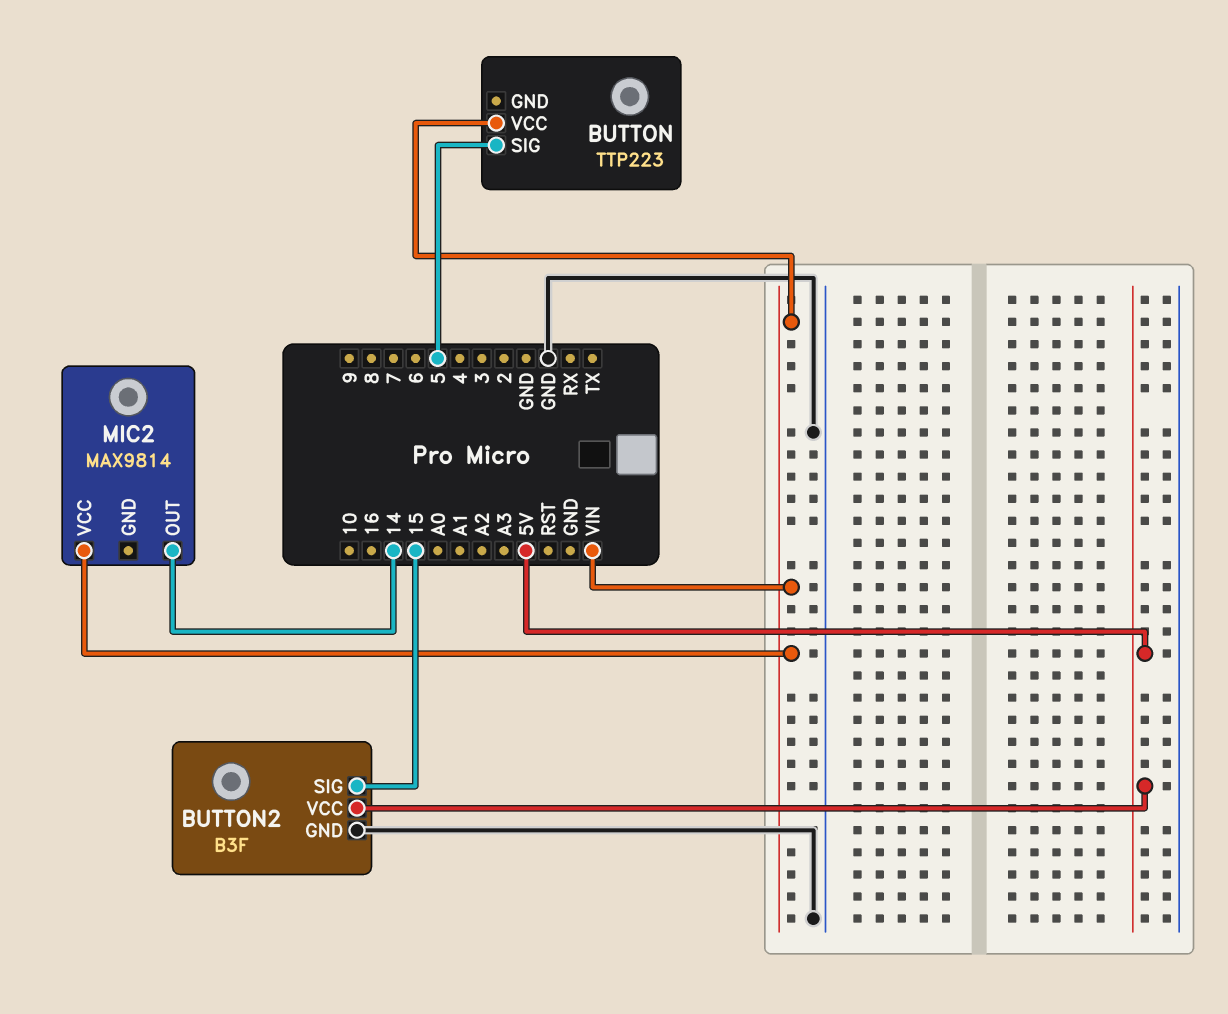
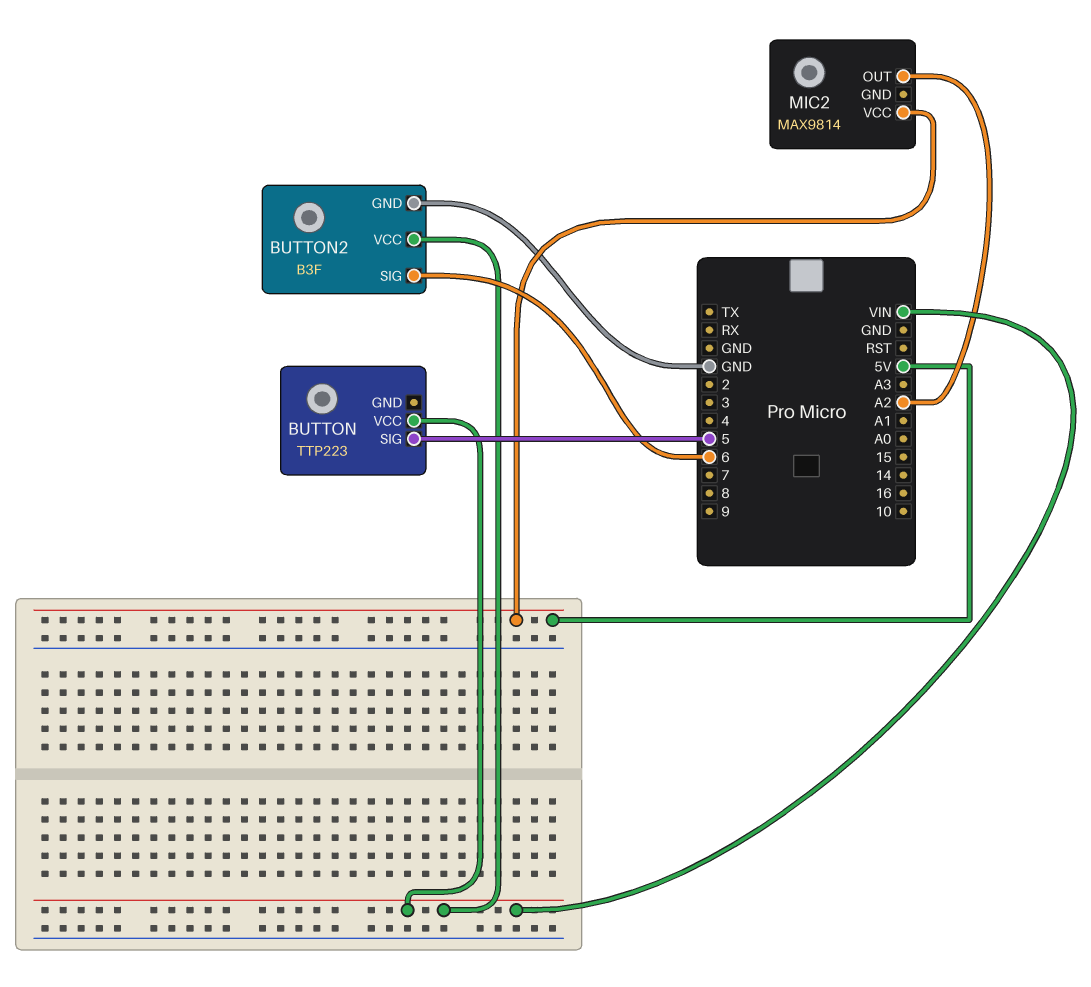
BUTTON2 pin SIG: 15 -> 6
BUTTON2 pin VCC: 5V -> VIN
MIC2 pin OUT: 14 -> A2
MIC2 pin VCC: VIN -> 5V

